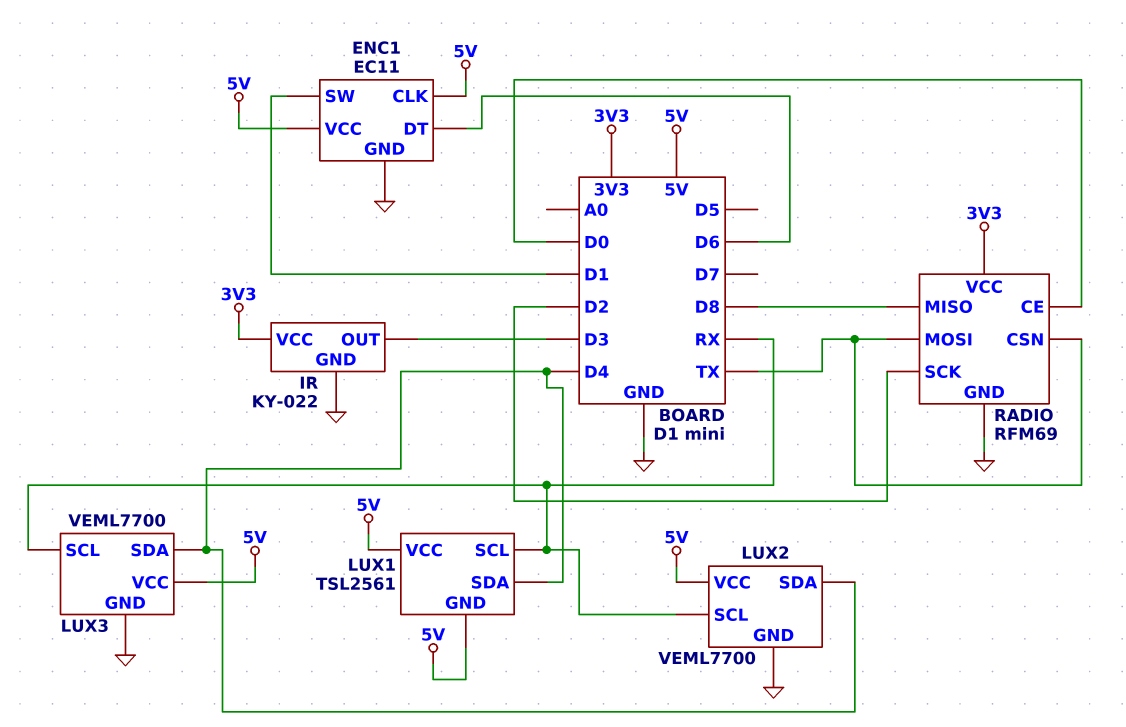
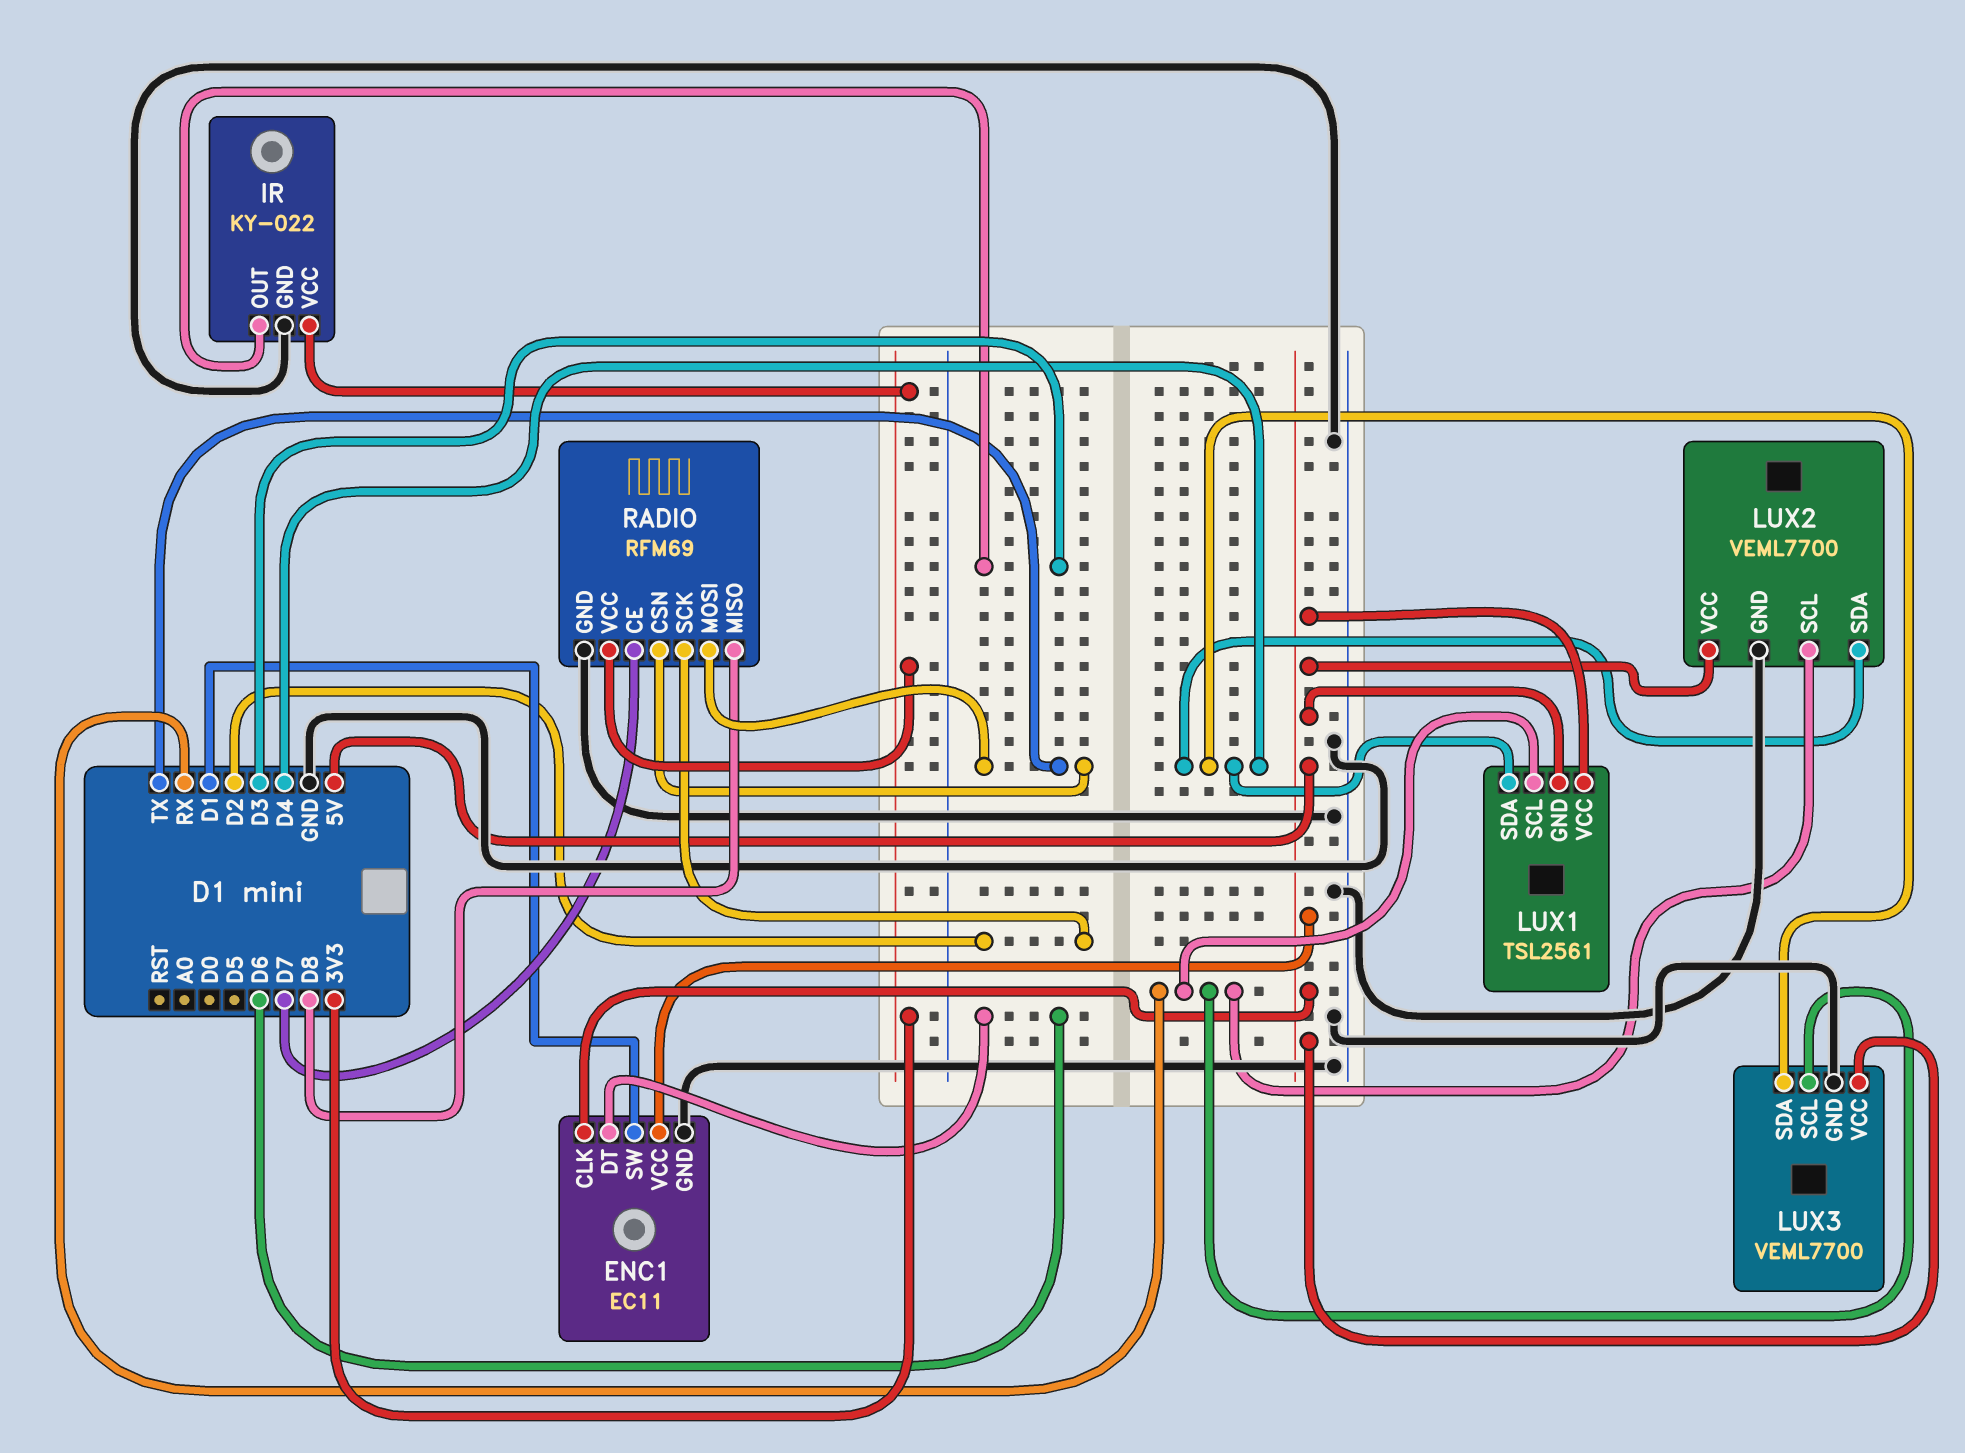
RADIO pin CE: D0 -> D7

